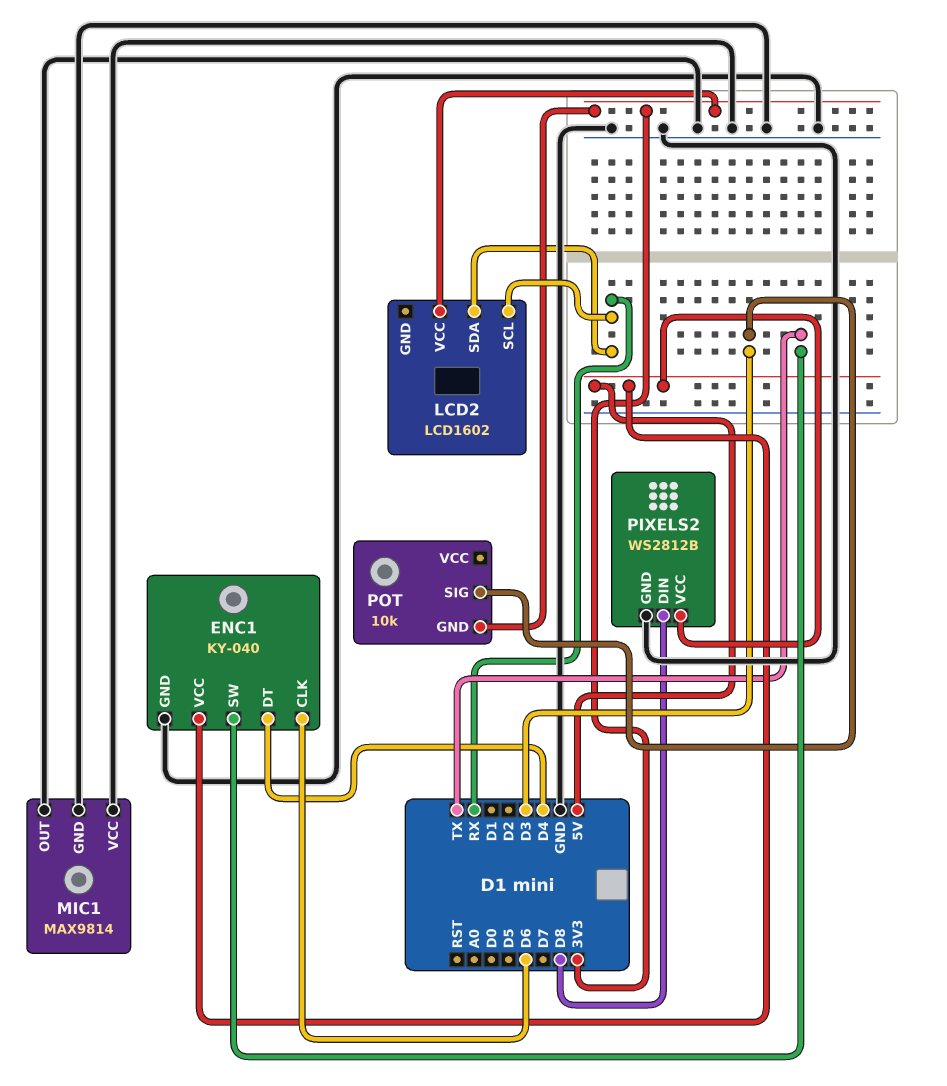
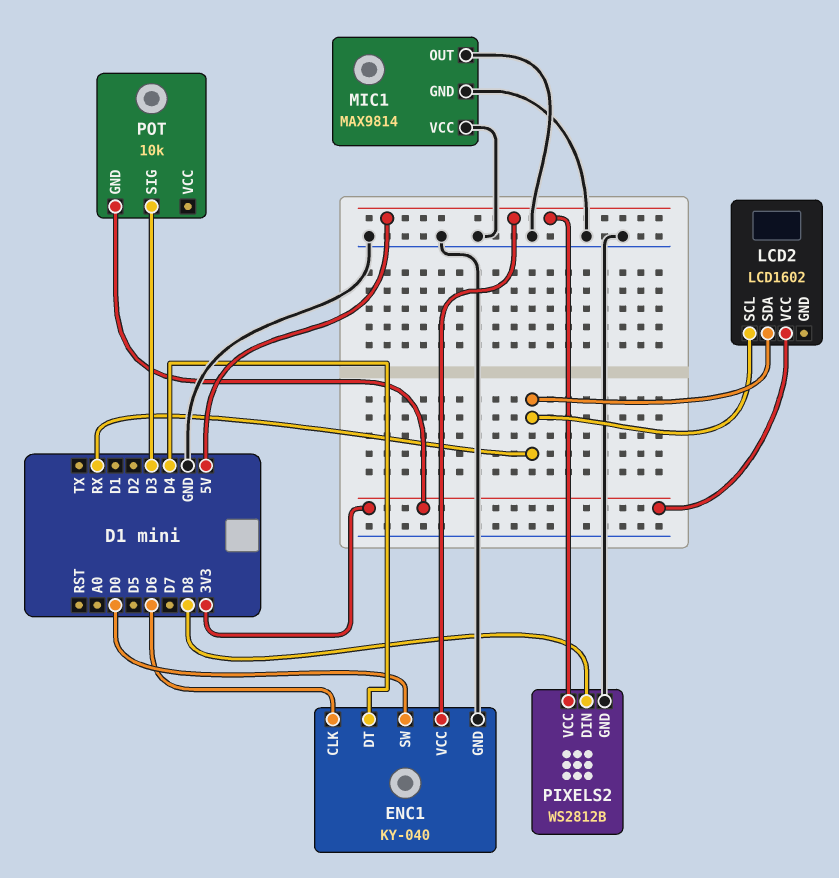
ENC1 pin SW: TX -> D0

